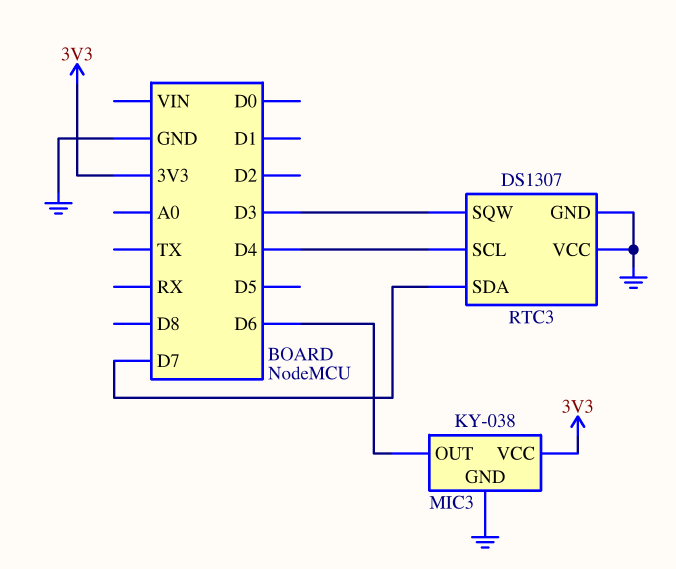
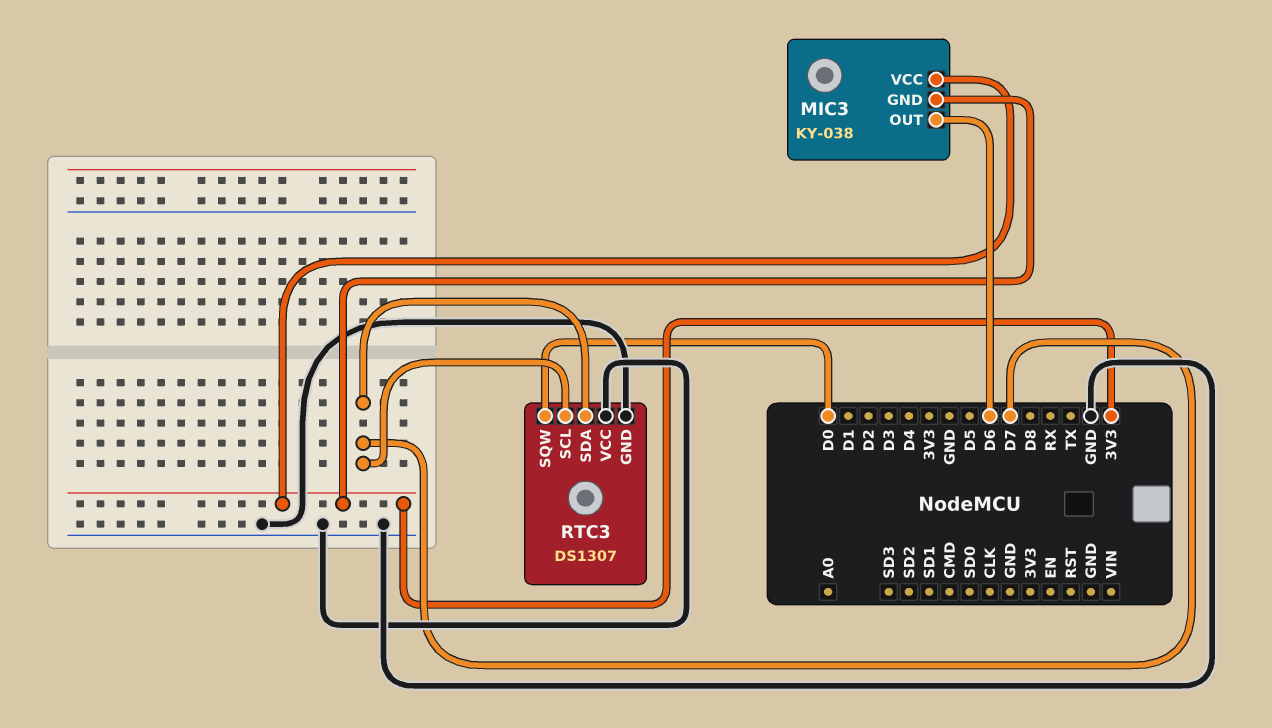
MIC3 pin GND: GND -> 3V3
RTC3 pin SCL: D4 -> D7
RTC3 pin SQW: D3 -> D0

